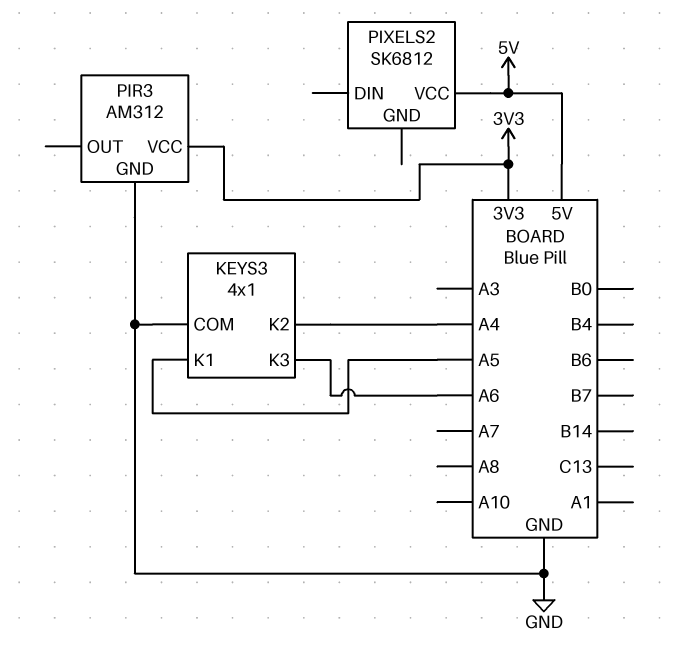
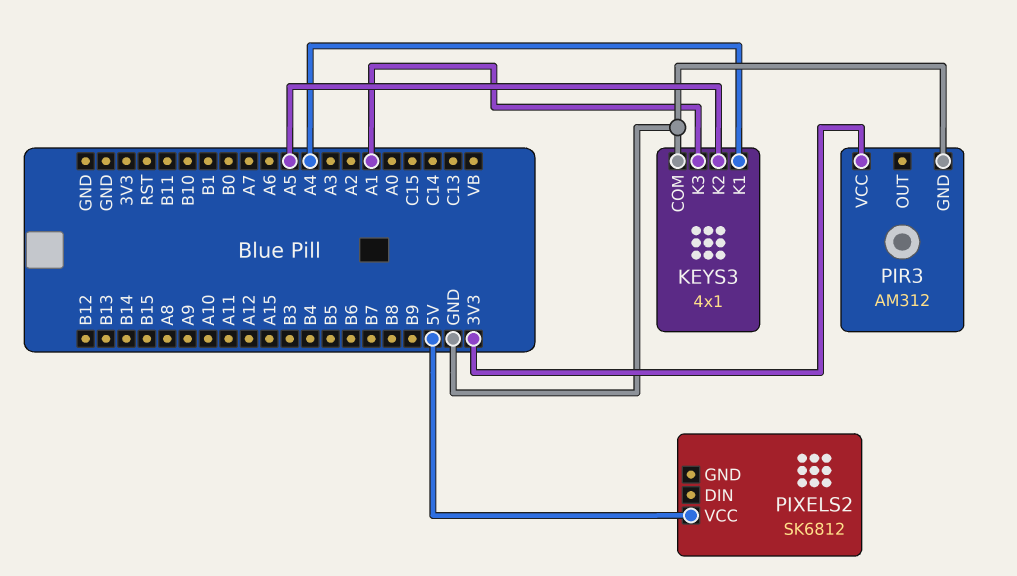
KEYS3 pin K1: A5 -> A4
KEYS3 pin K2: A4 -> A5
KEYS3 pin K3: A6 -> A1

